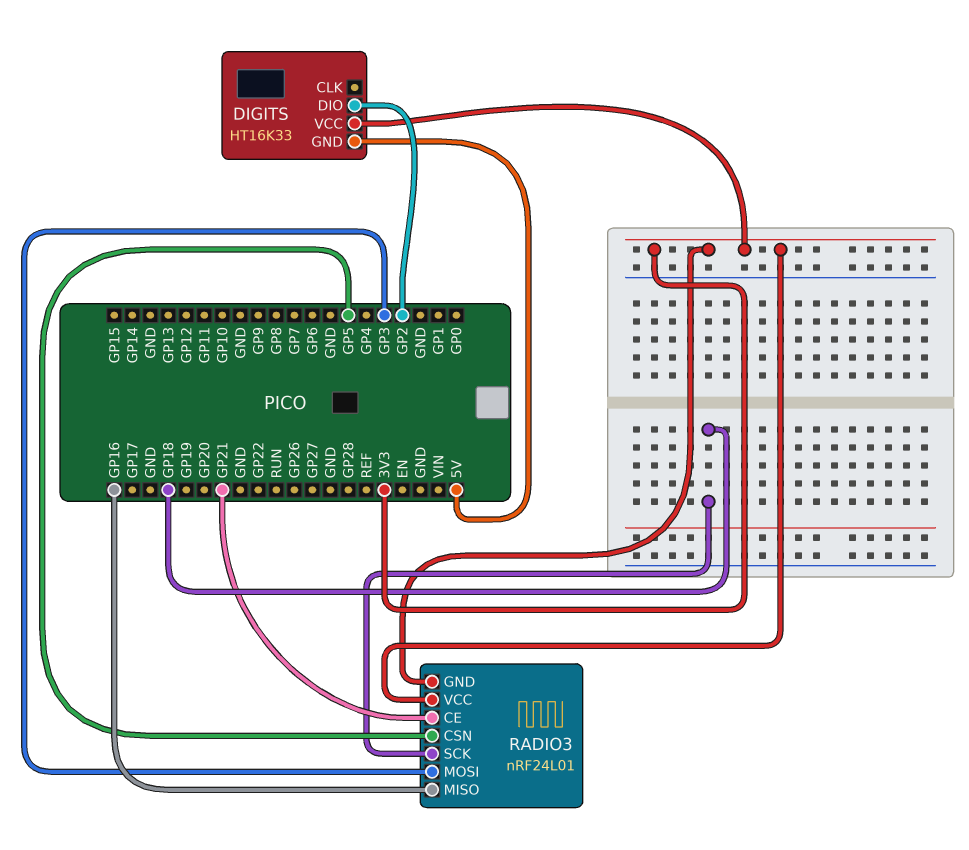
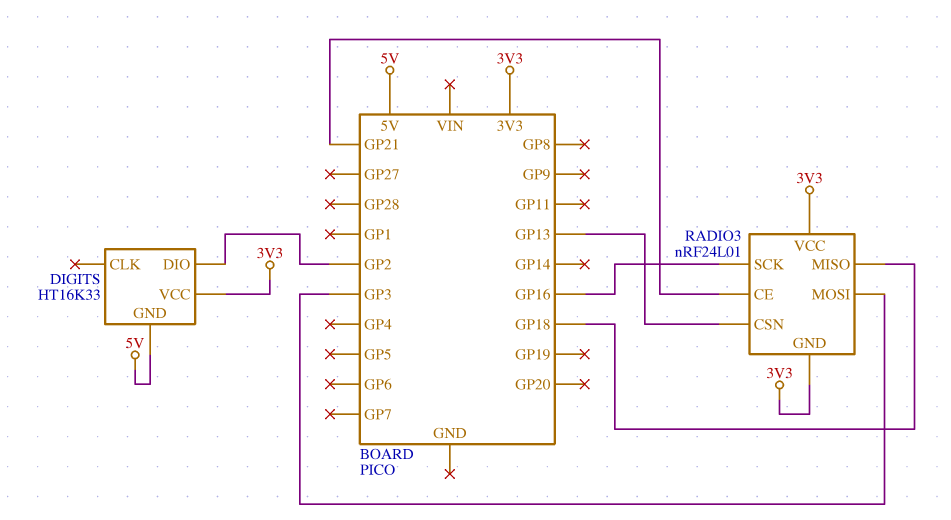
RADIO3 pin CSN: GP5 -> GP13
RADIO3 pin MISO: GP16 -> GP18
RADIO3 pin SCK: GP18 -> GP16

